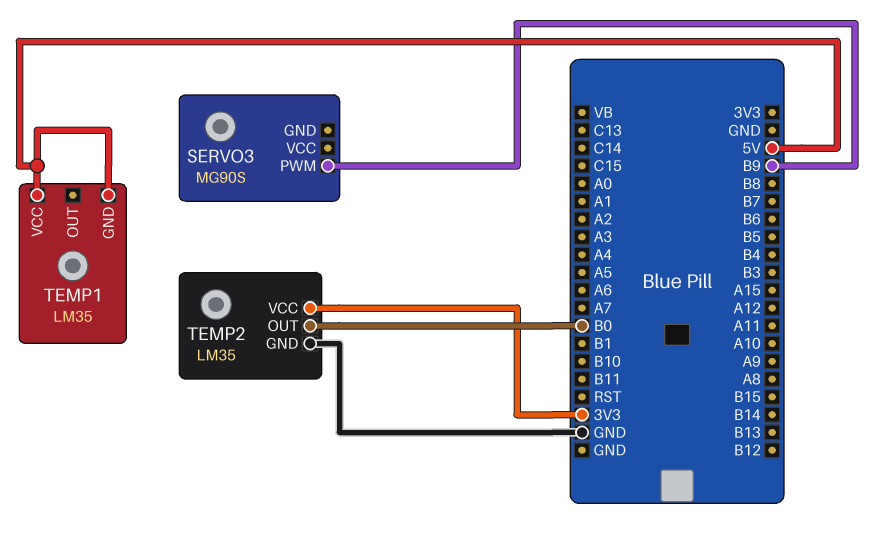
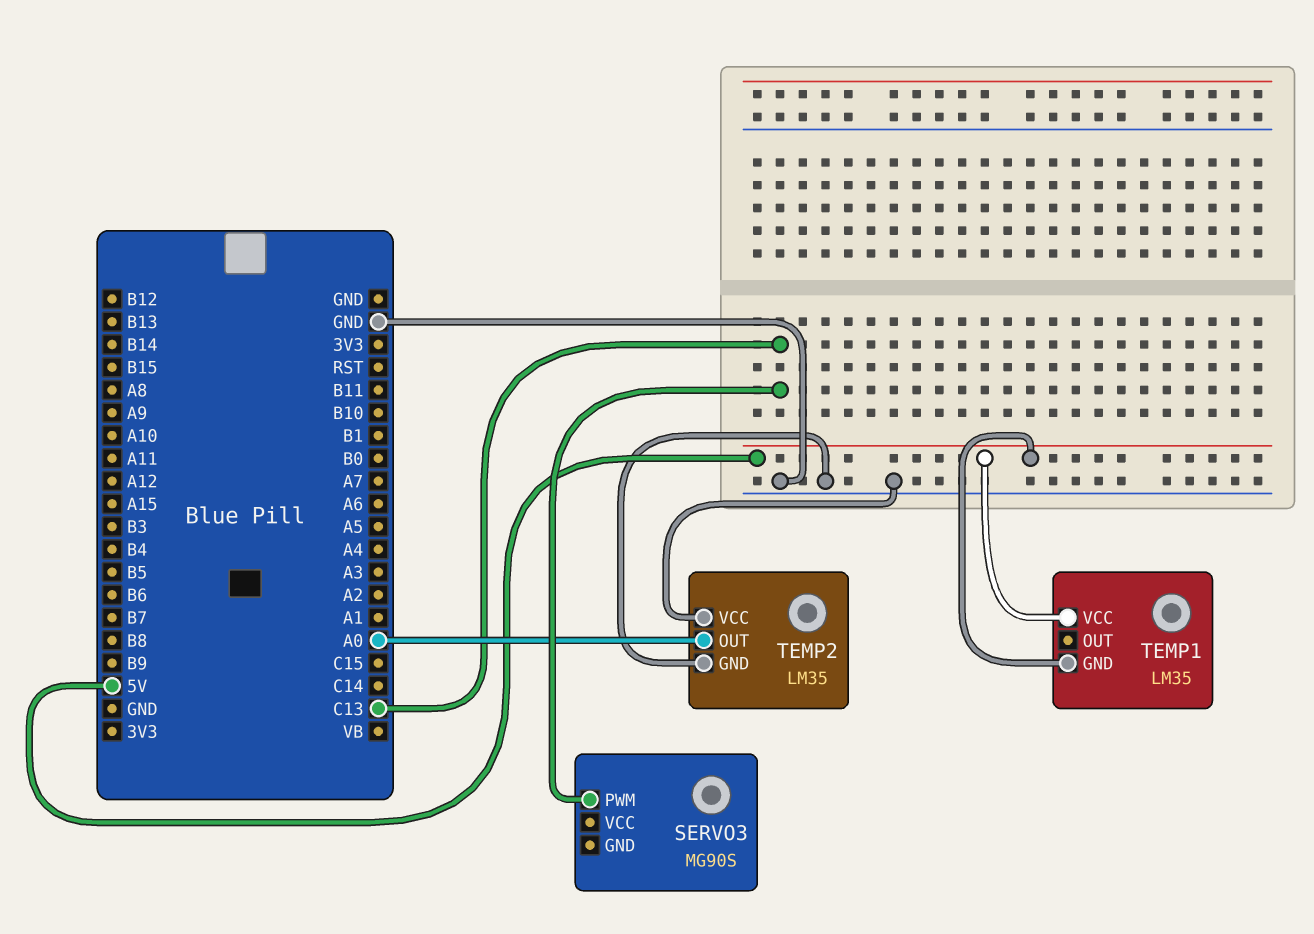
SERVO3 pin PWM: B9 -> C13
TEMP2 pin OUT: B0 -> A0
TEMP2 pin VCC: 3V3 -> GND

